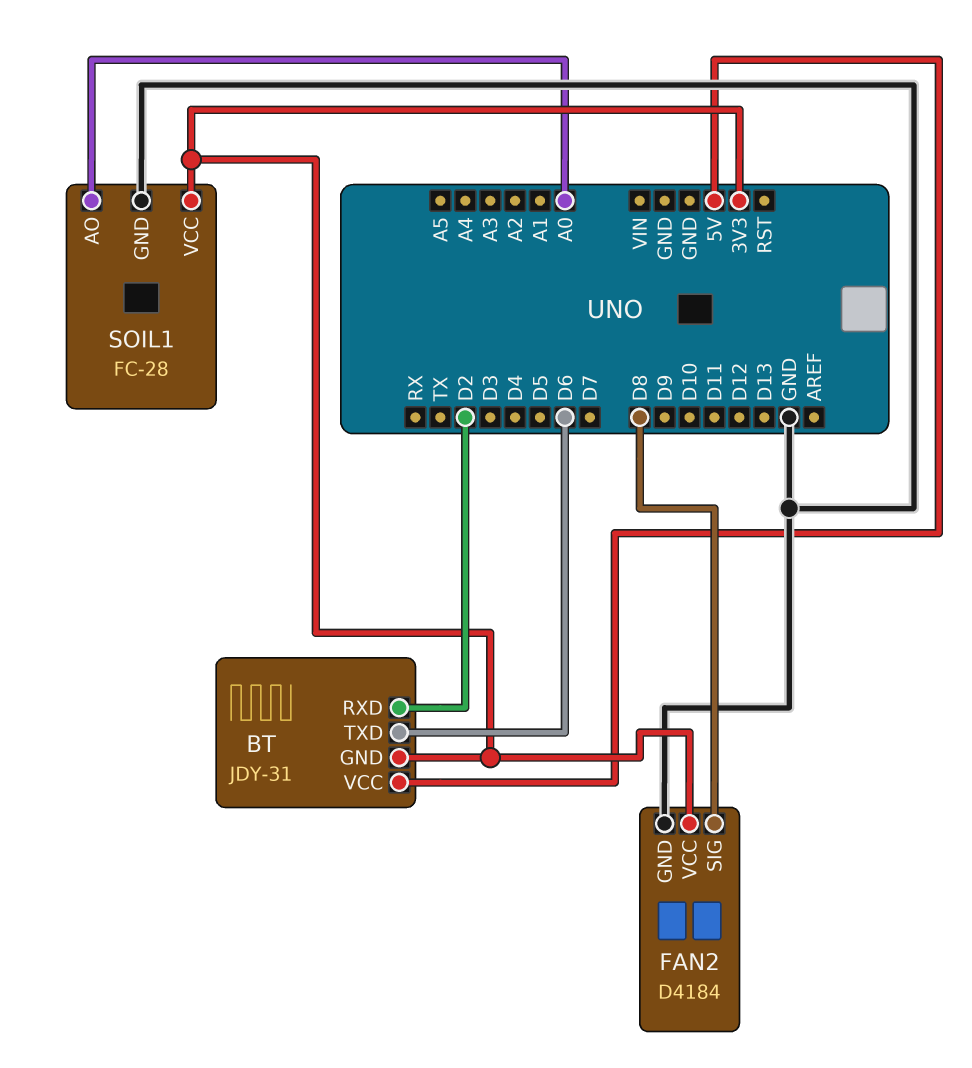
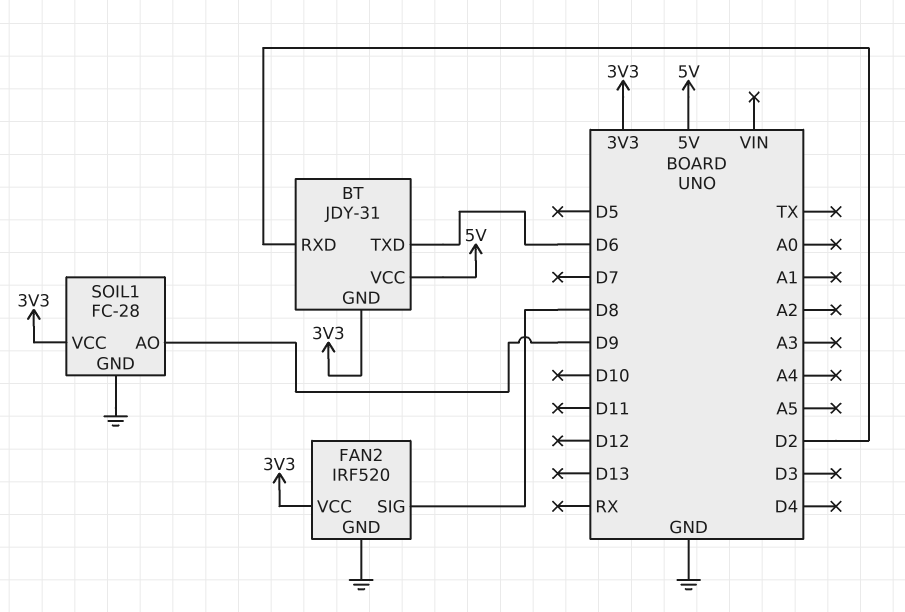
FAN2: D4184 -> IRF520
SOIL1 pin AO: A0 -> D9

